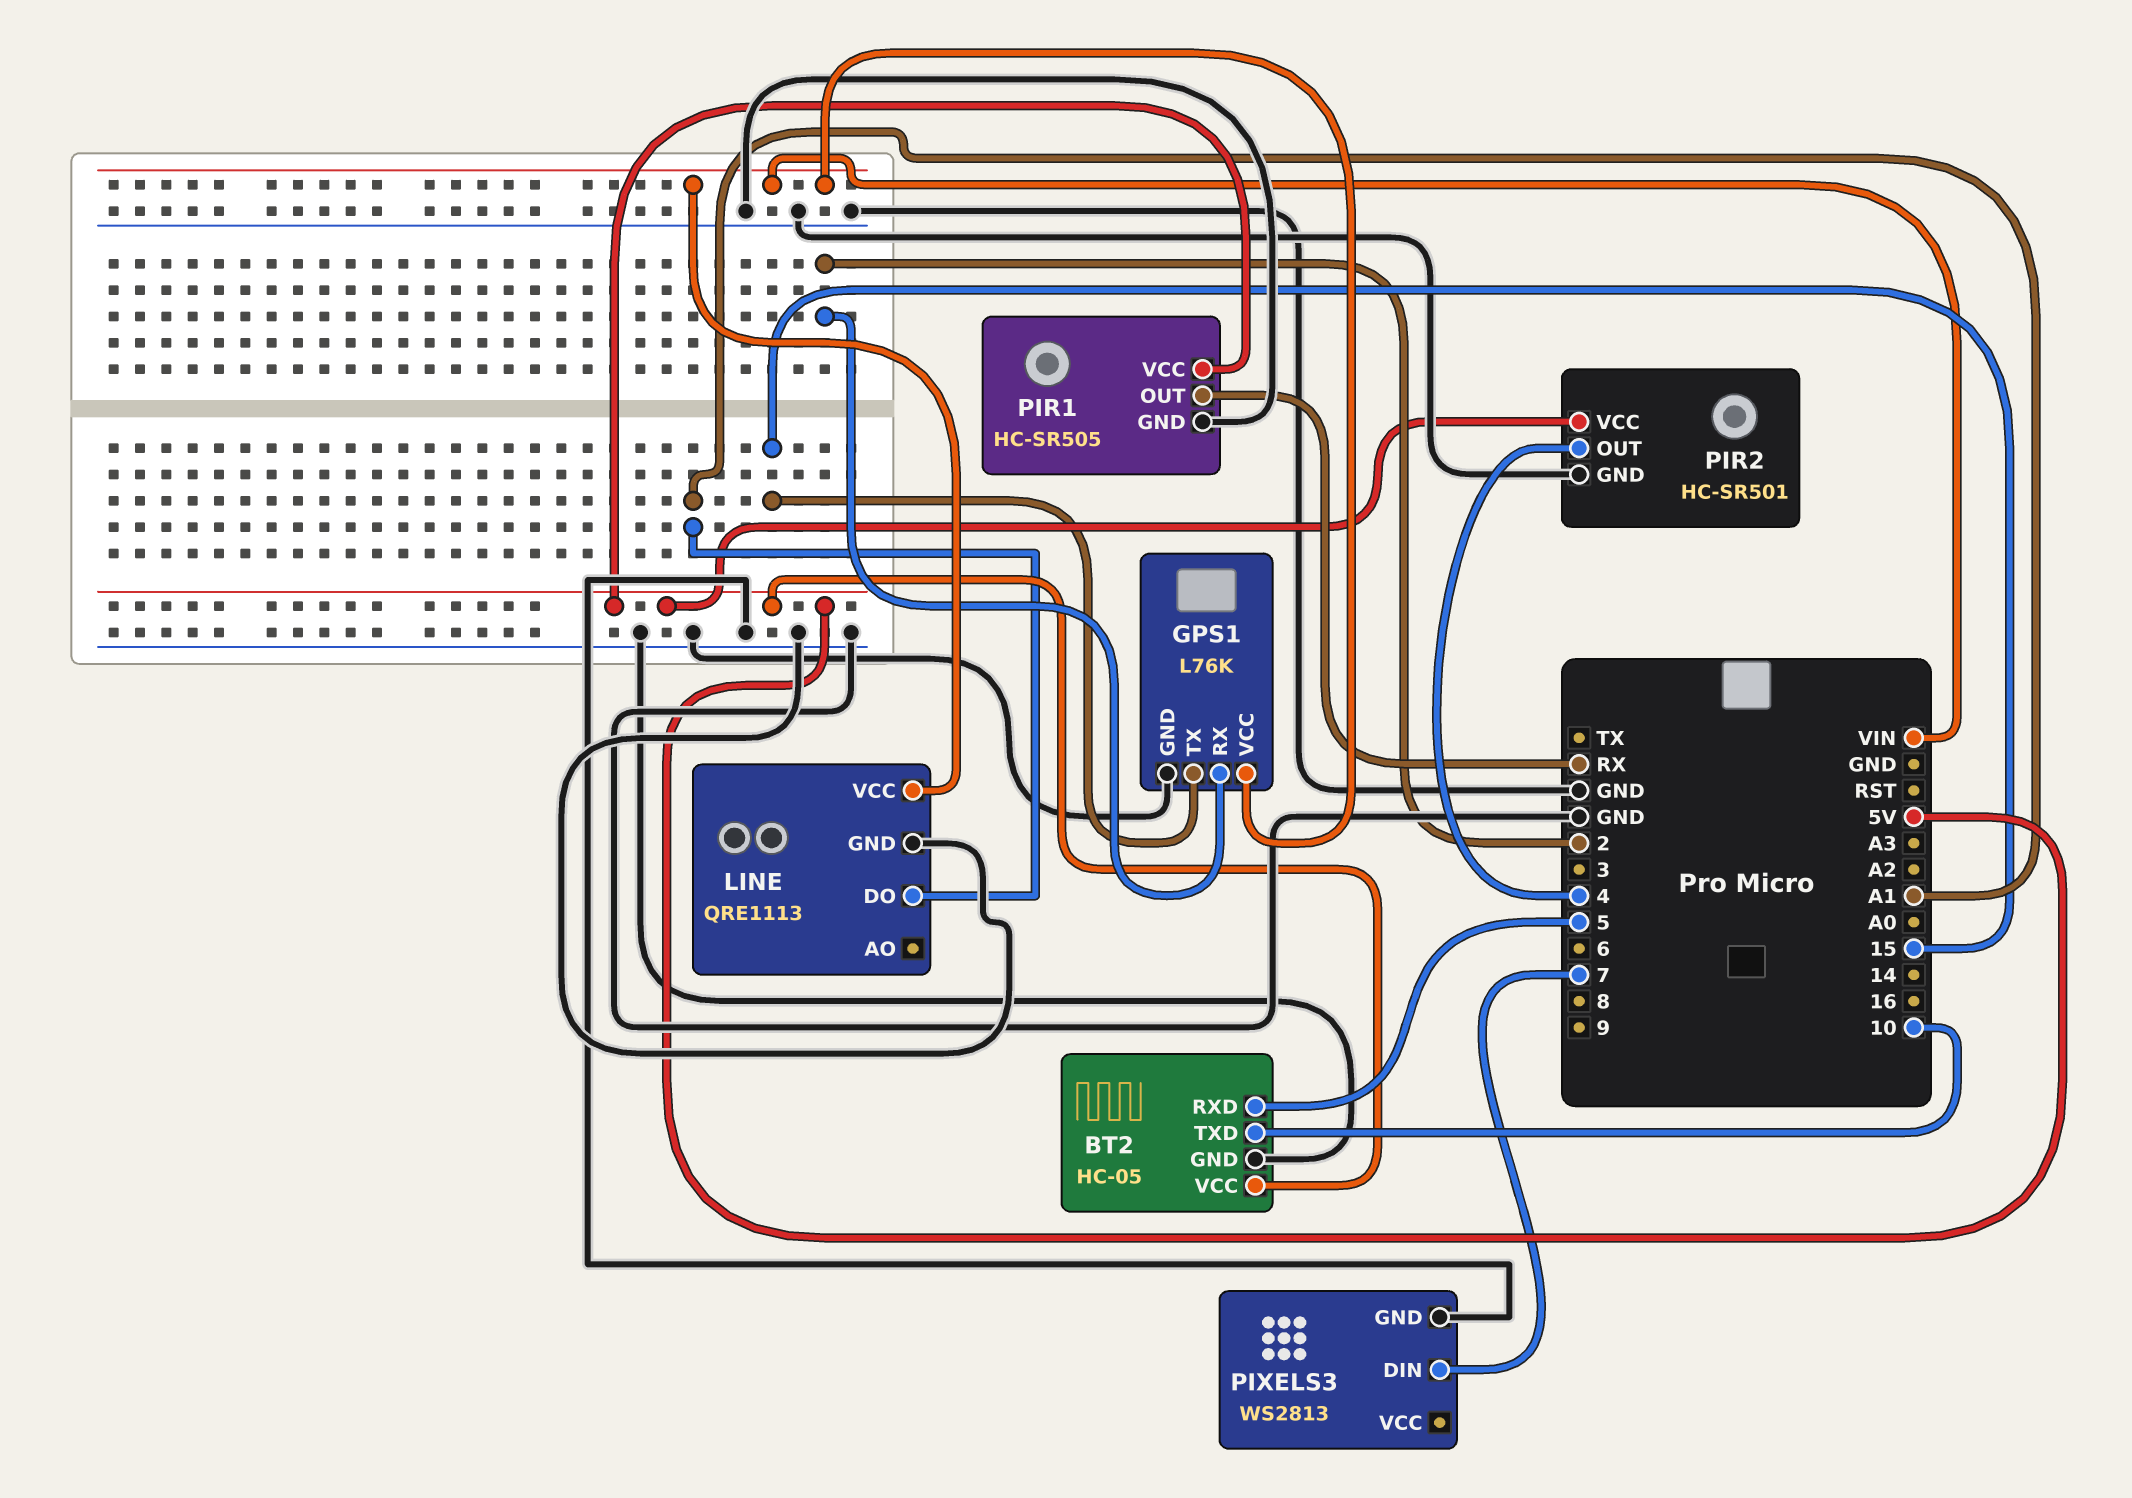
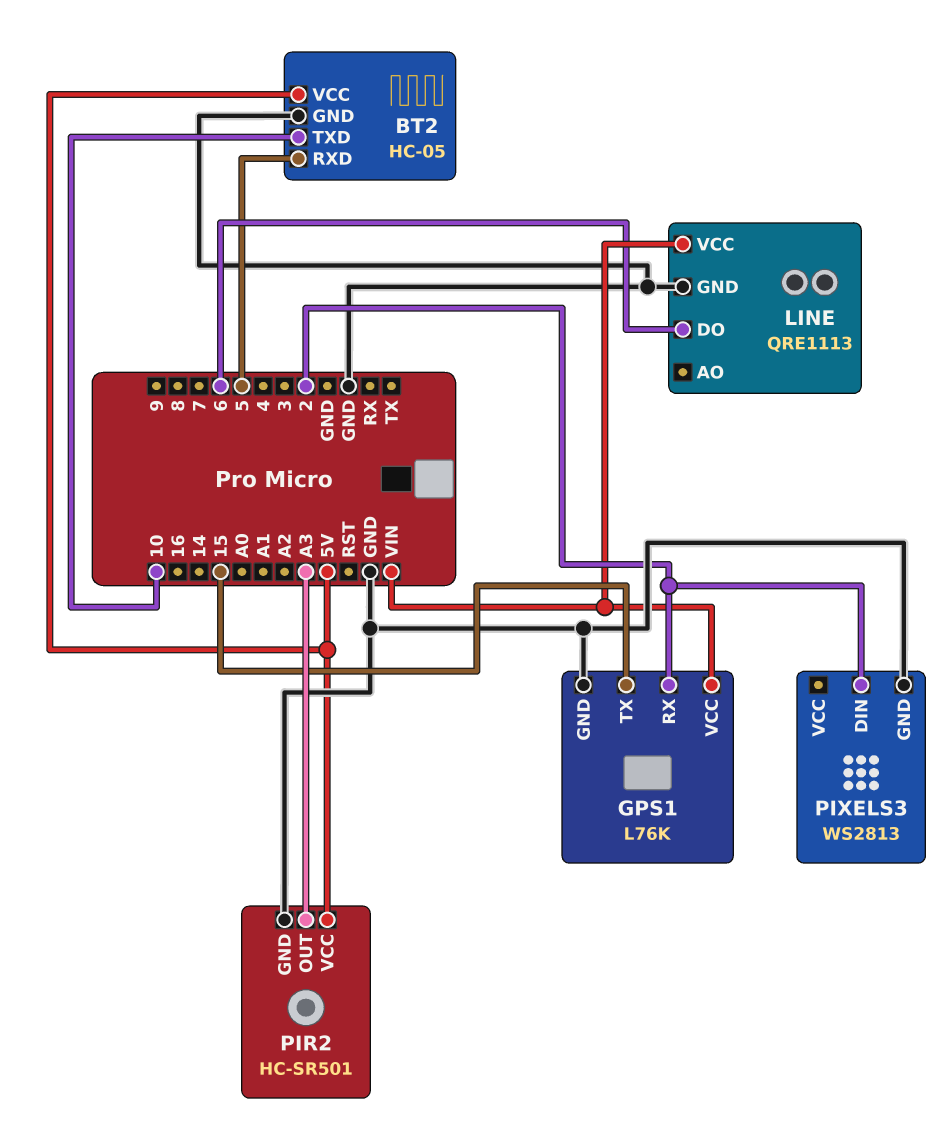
LINE pin DO: A1 -> 6
PIR1: HC-SR505 -> none
PIR1 pin GND: GND -> none
PIR1 pin OUT: RX -> none
PIR1 pin VCC: 5V -> none
PIR2 pin OUT: 4 -> A3
PIXELS3 pin DIN: 7 -> 2

